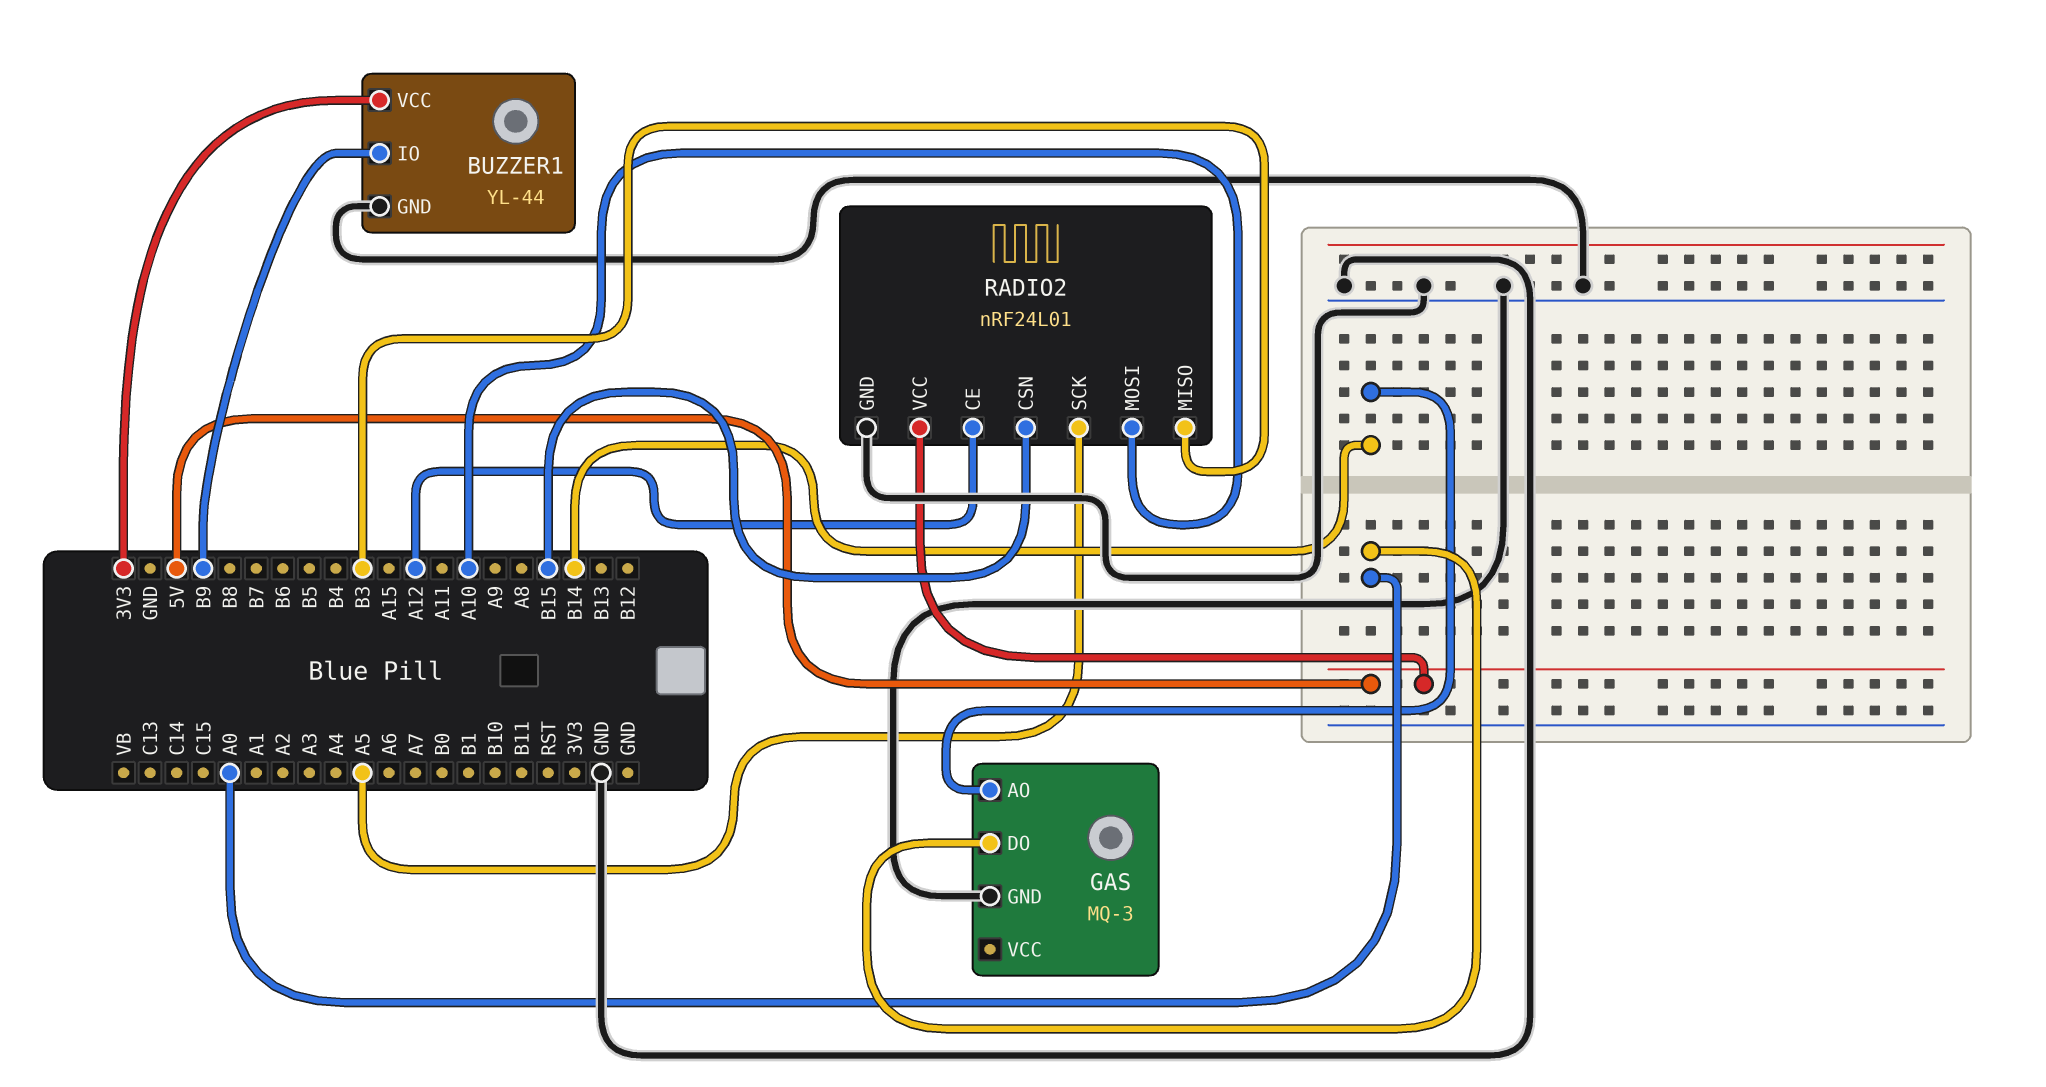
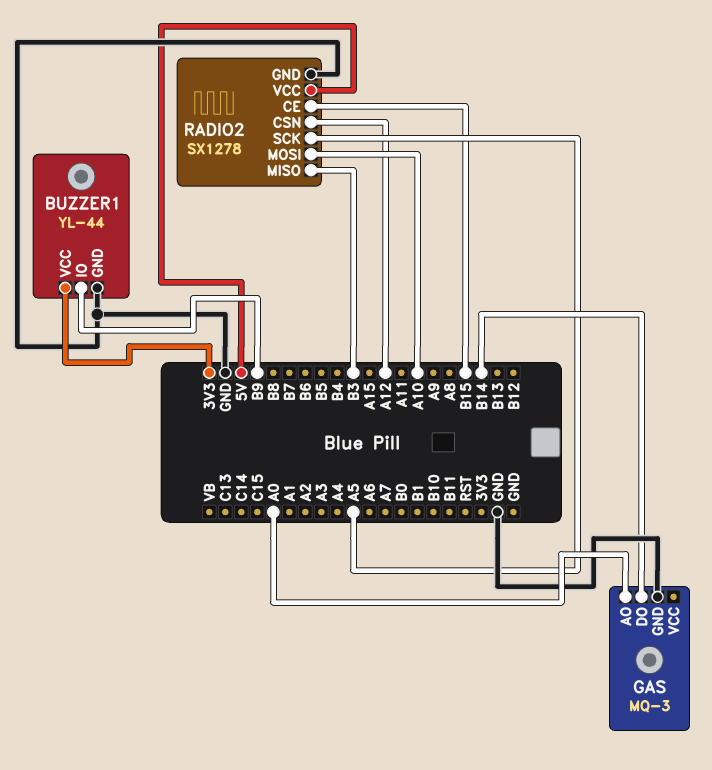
GAS pin AO: B14 -> A0
GAS pin DO: A0 -> B14
RADIO2: nRF24L01 -> SX1278
RADIO2 pin CE: A12 -> B15
RADIO2 pin CSN: B15 -> A12

